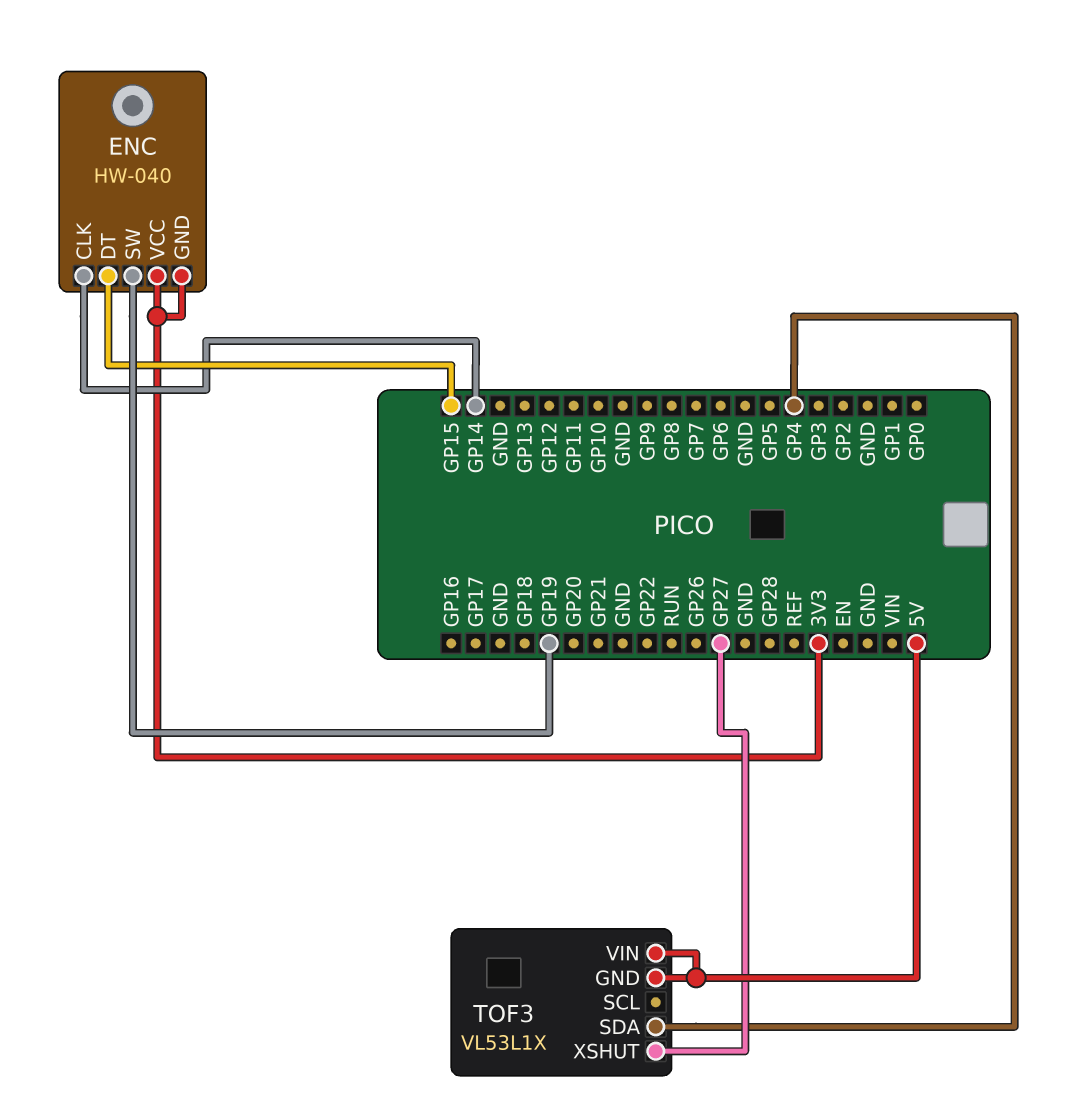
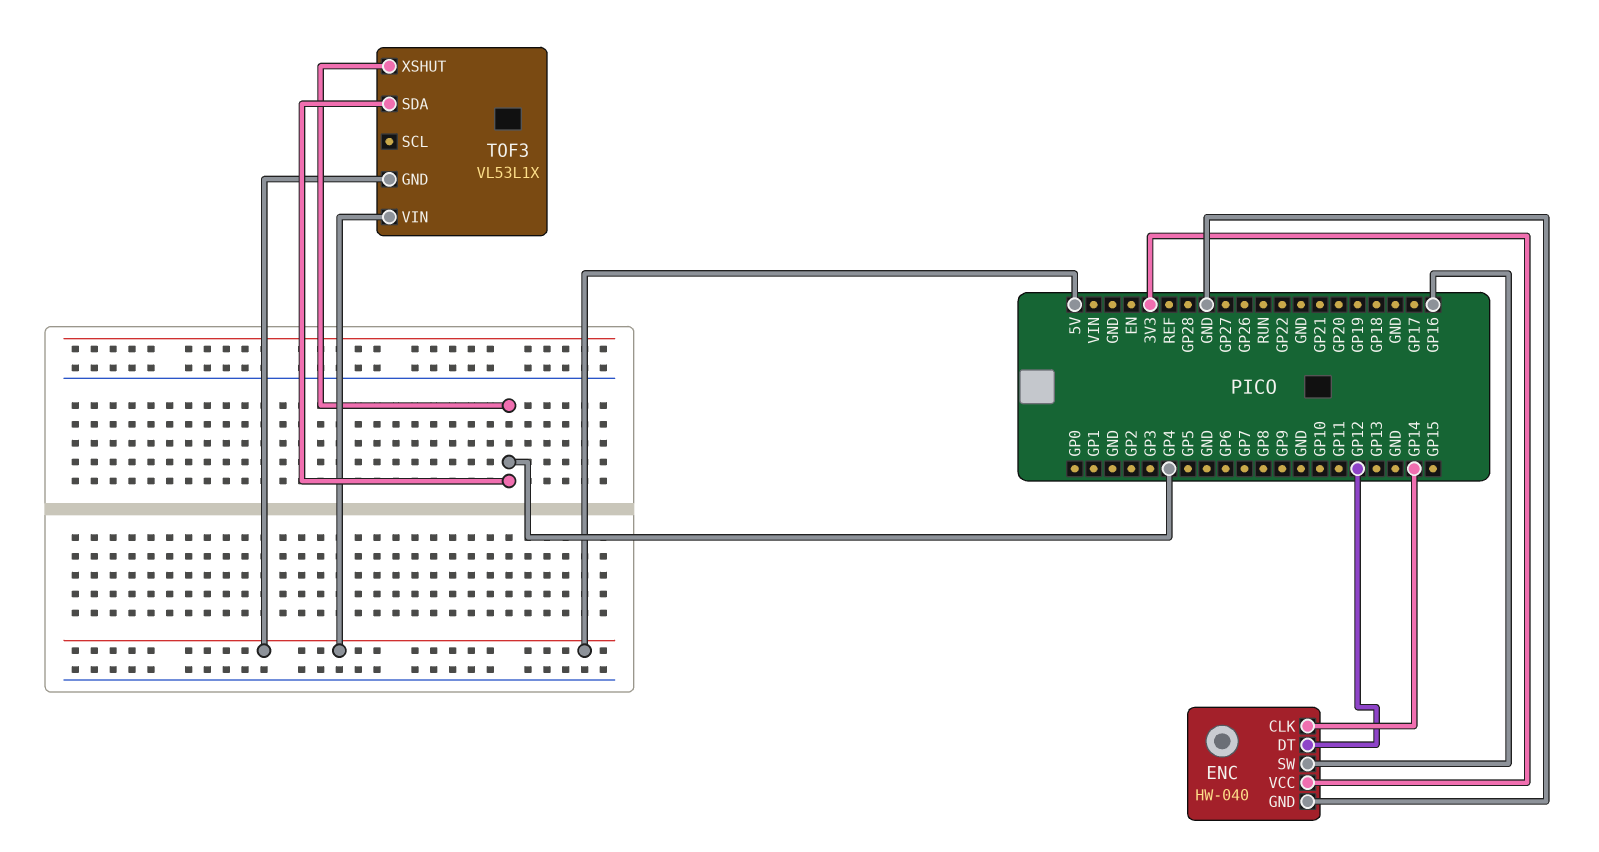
ENC pin DT: GP15 -> GP12
ENC pin GND: 3V3 -> GND
ENC pin SW: GP19 -> GP16
TOF3 pin XSHUT: GP27 -> GP4

